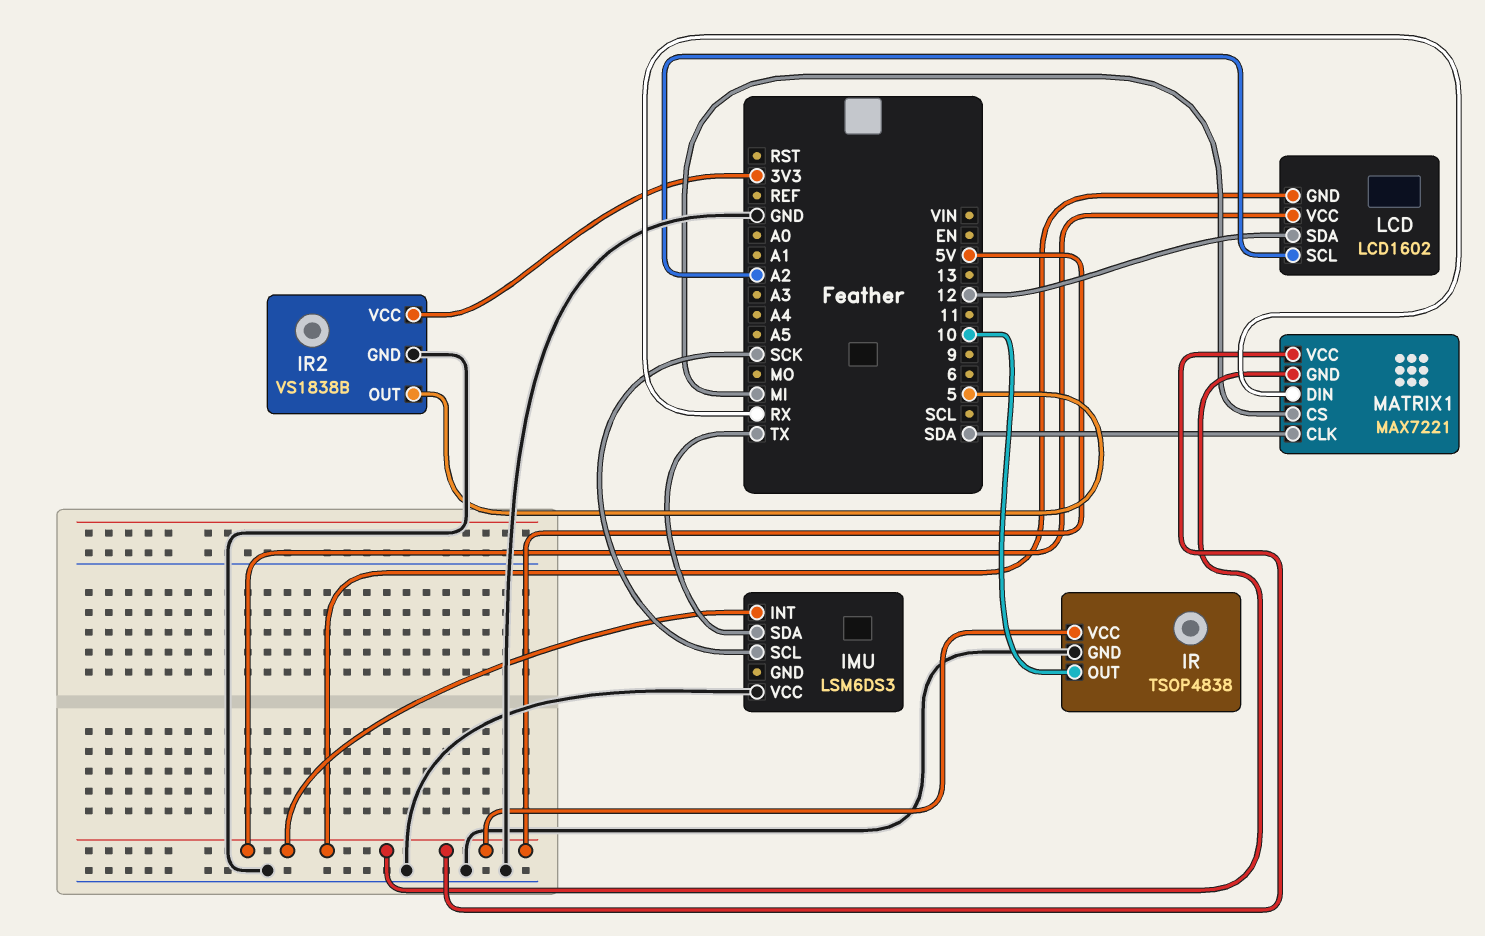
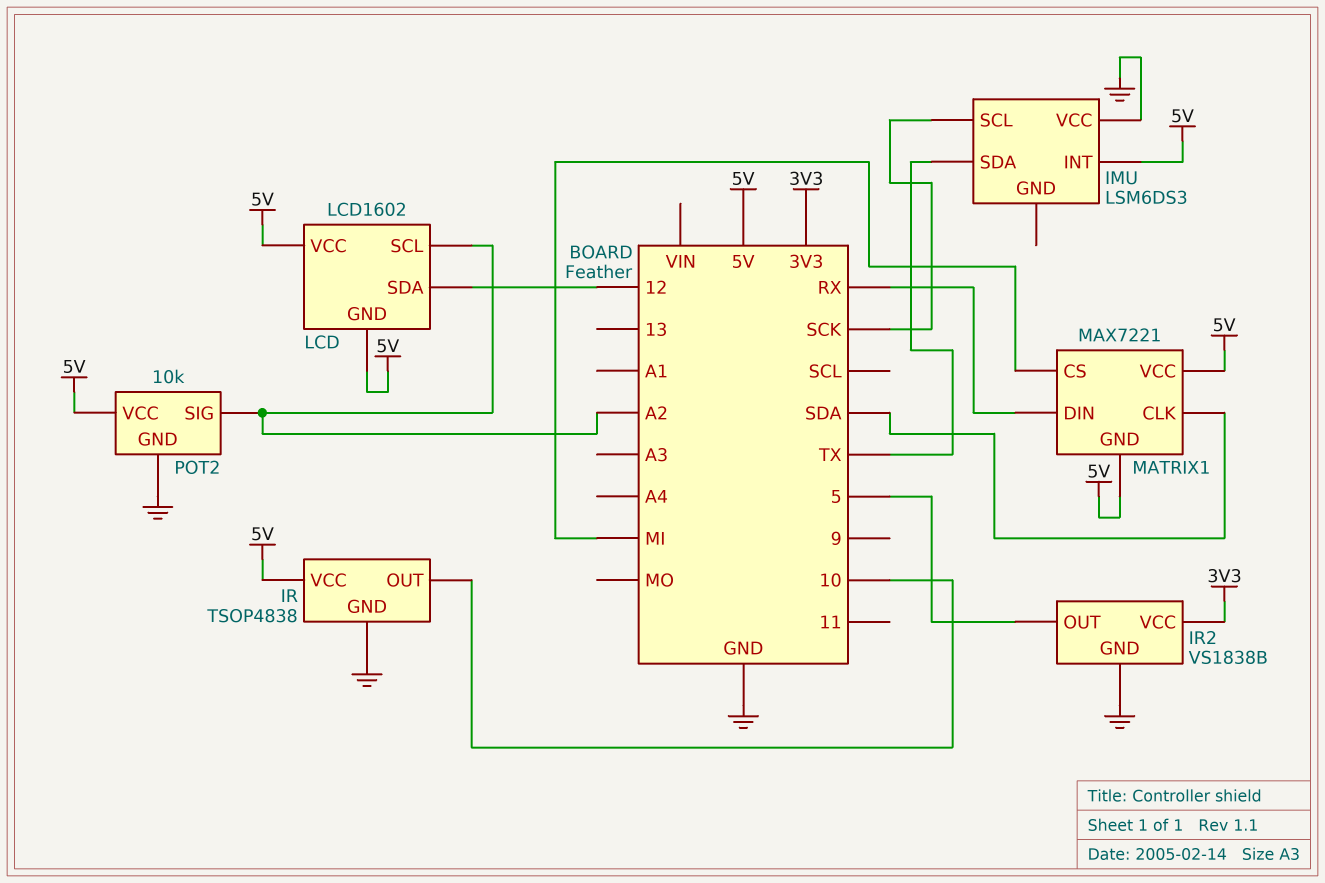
POT2: none -> 10k
POT2 pin GND: none -> GND
POT2 pin SIG: none -> A2
POT2 pin VCC: none -> 5V

